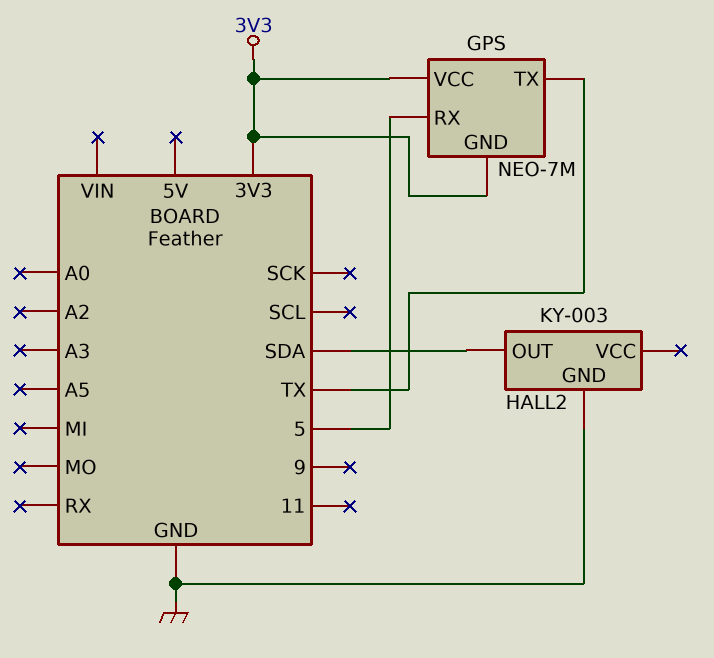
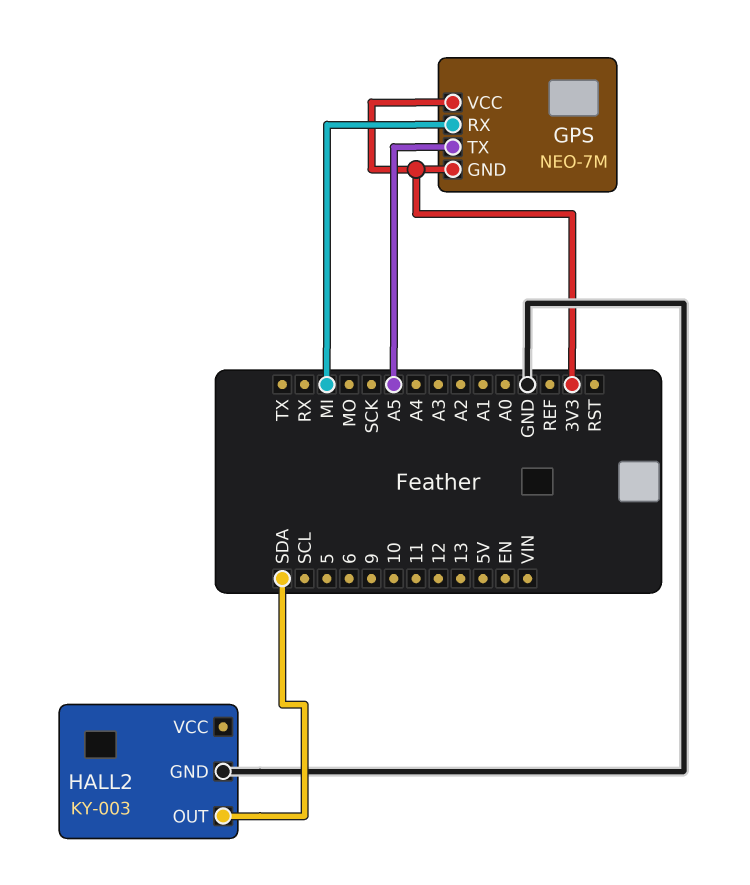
GPS pin RX: 5 -> MI
GPS pin TX: TX -> A5

